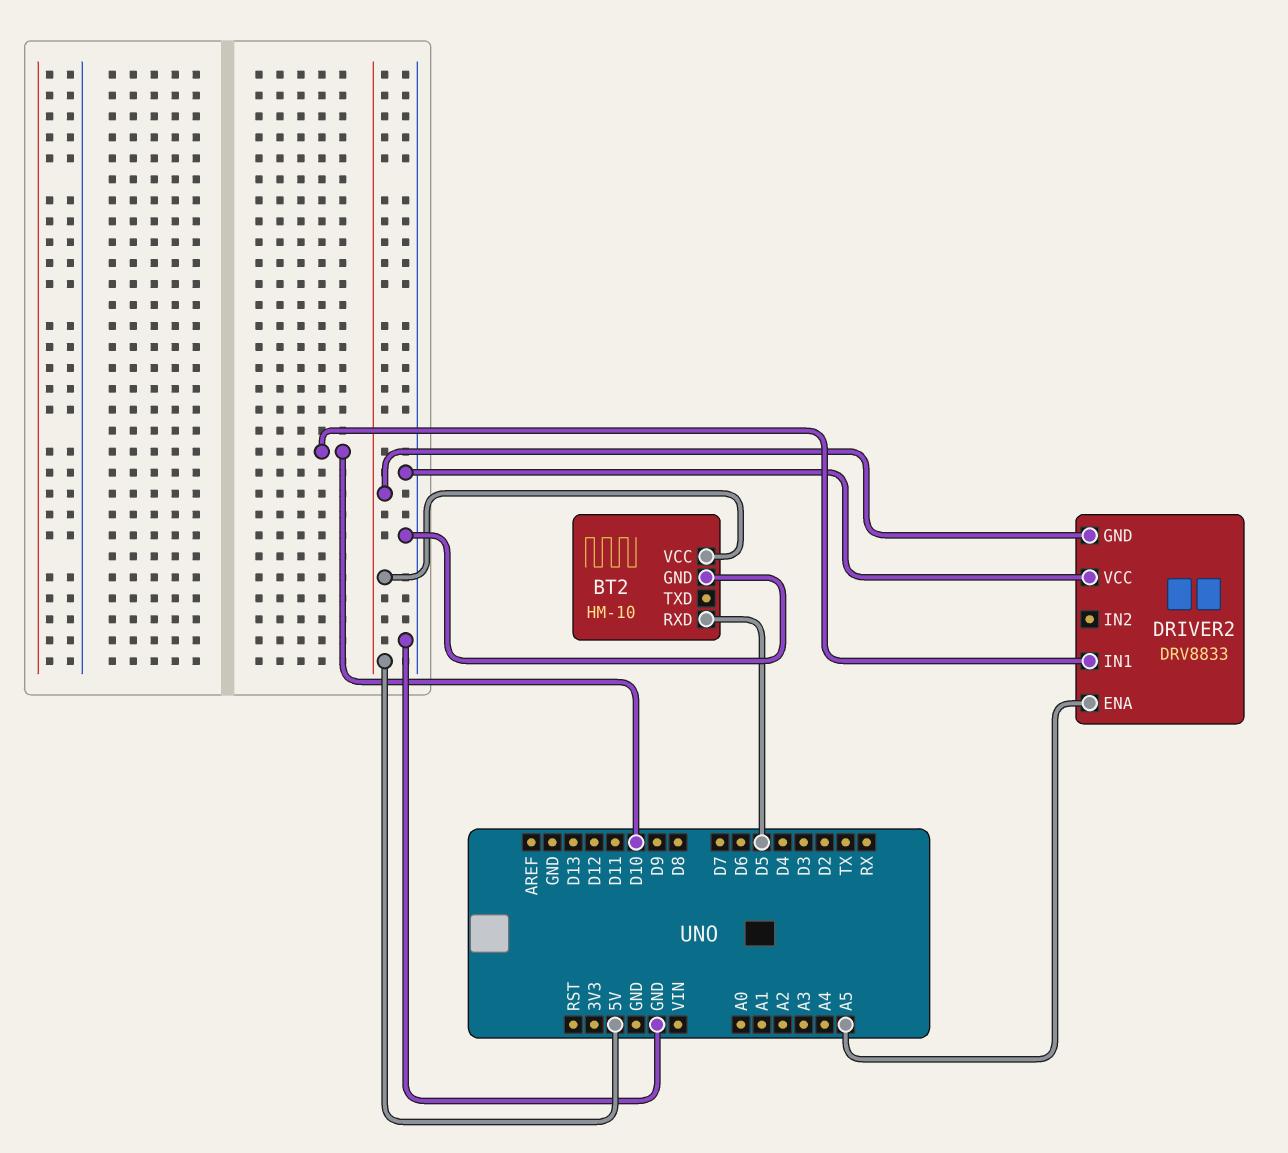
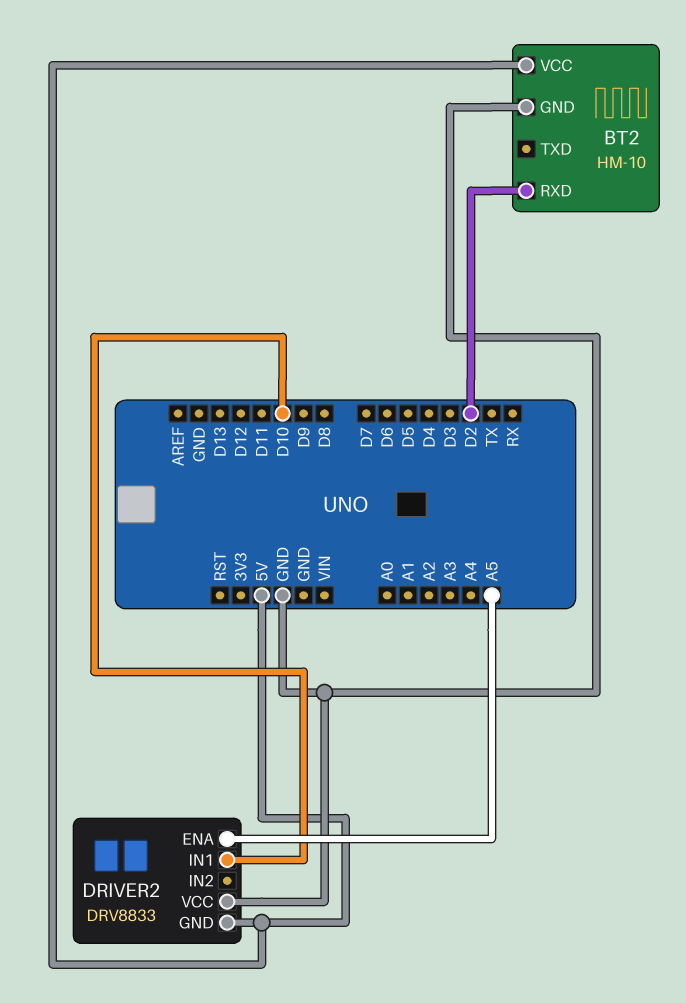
BT2 pin RXD: D5 -> D2

